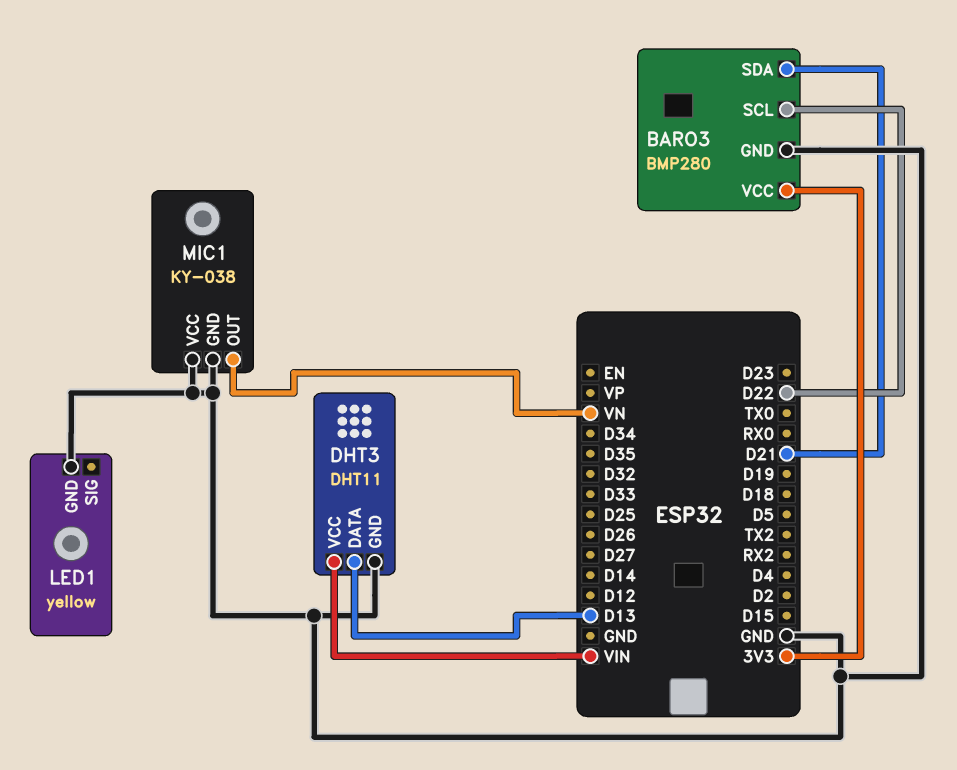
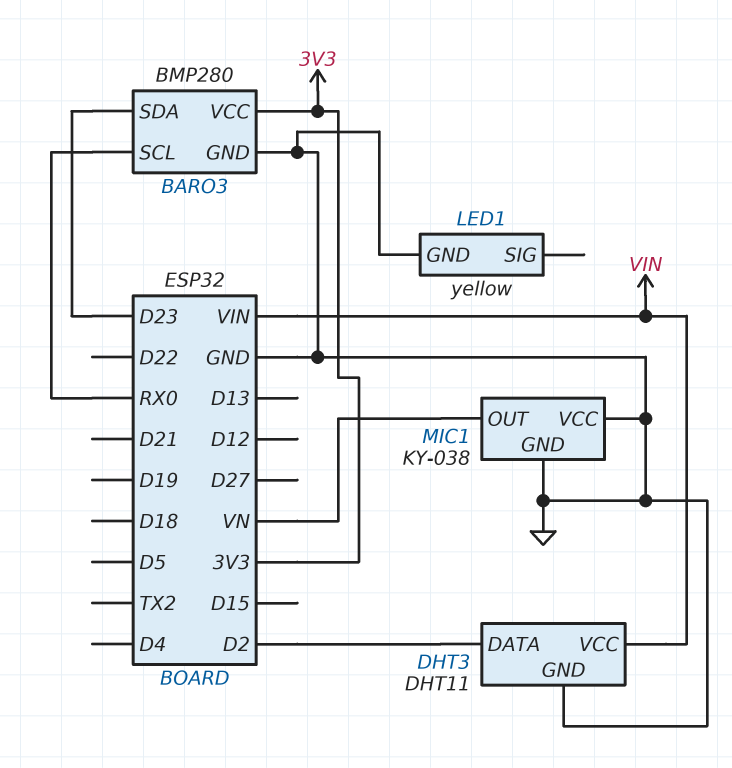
BARO3 pin SCL: D22 -> RX0
BARO3 pin SDA: D21 -> D23
DHT3 pin DATA: D13 -> D2

